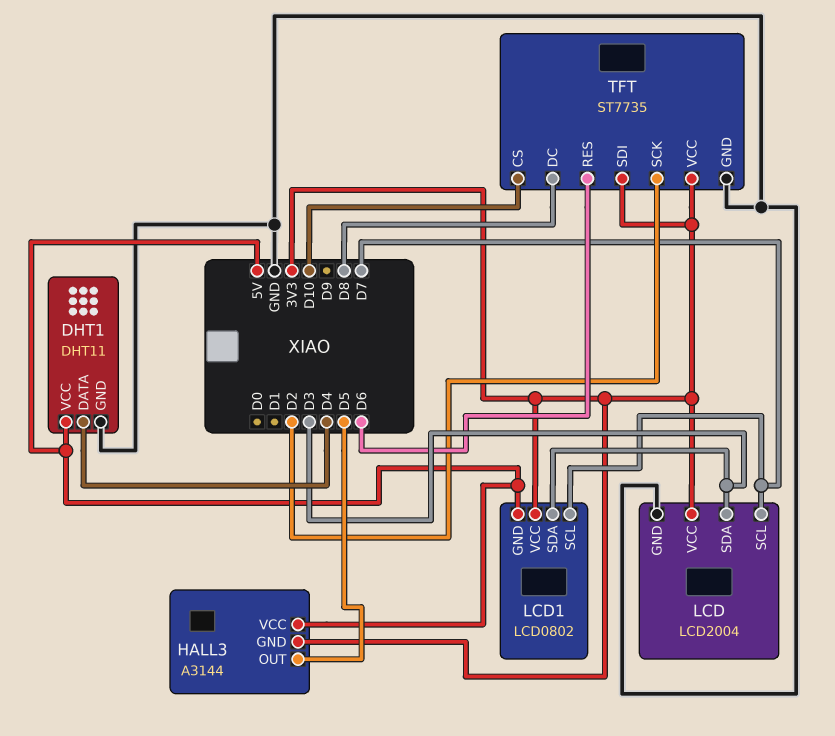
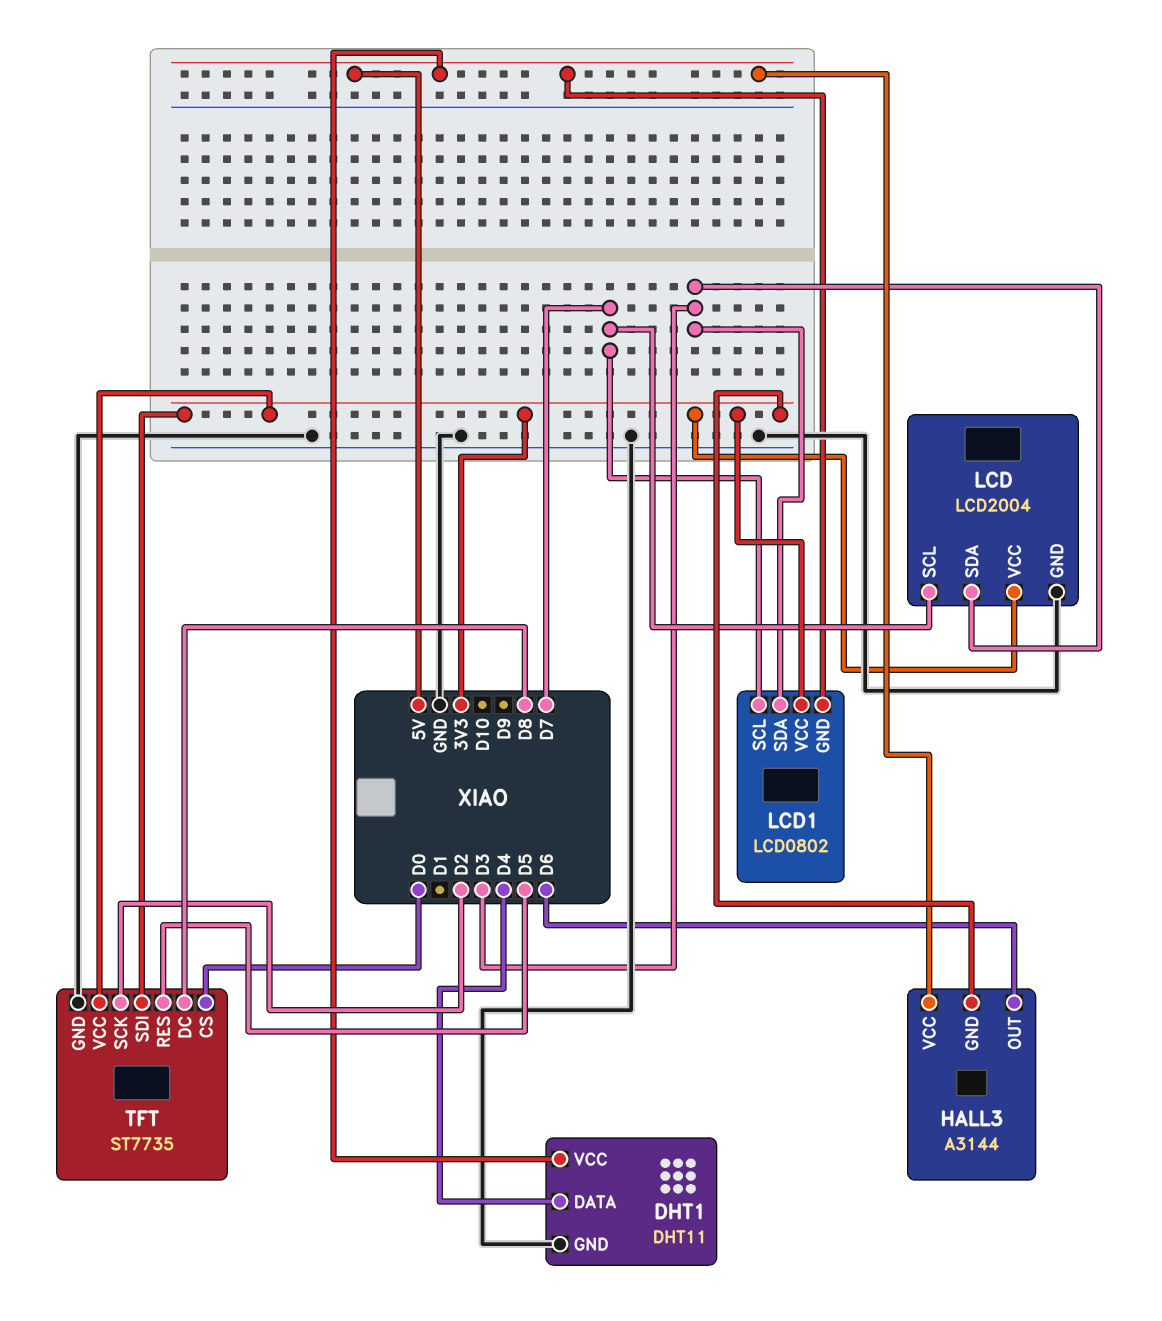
HALL3 pin OUT: D5 -> D6
TFT pin CS: D10 -> D0
TFT pin RES: D6 -> D5

